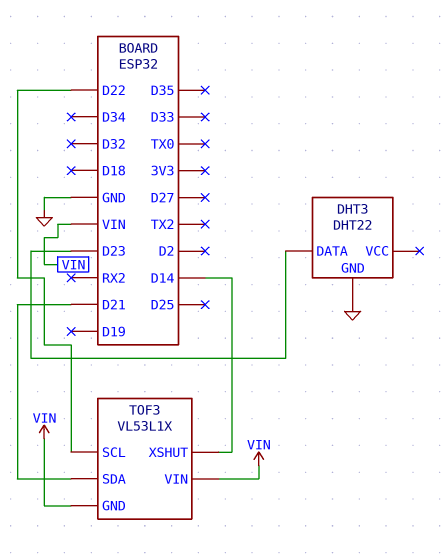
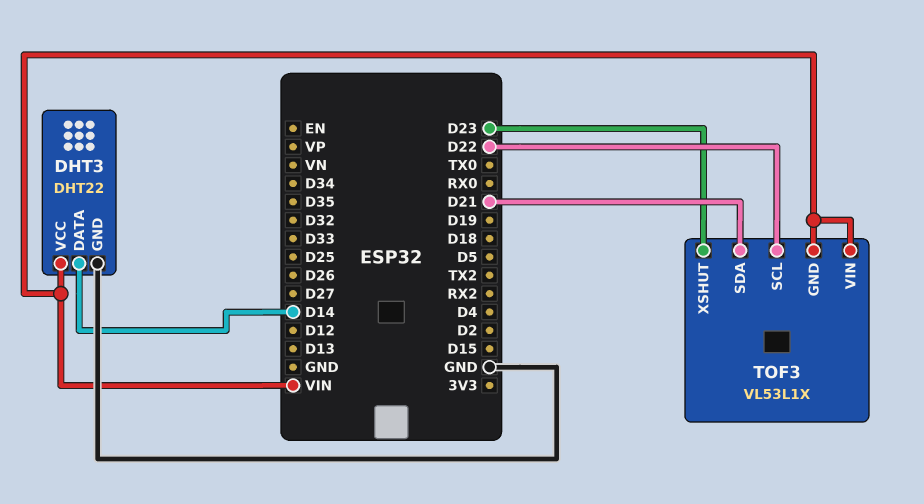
DHT3 pin DATA: D23 -> D14
DHT3 pin VCC: none -> VIN
TOF3 pin XSHUT: D14 -> D23

